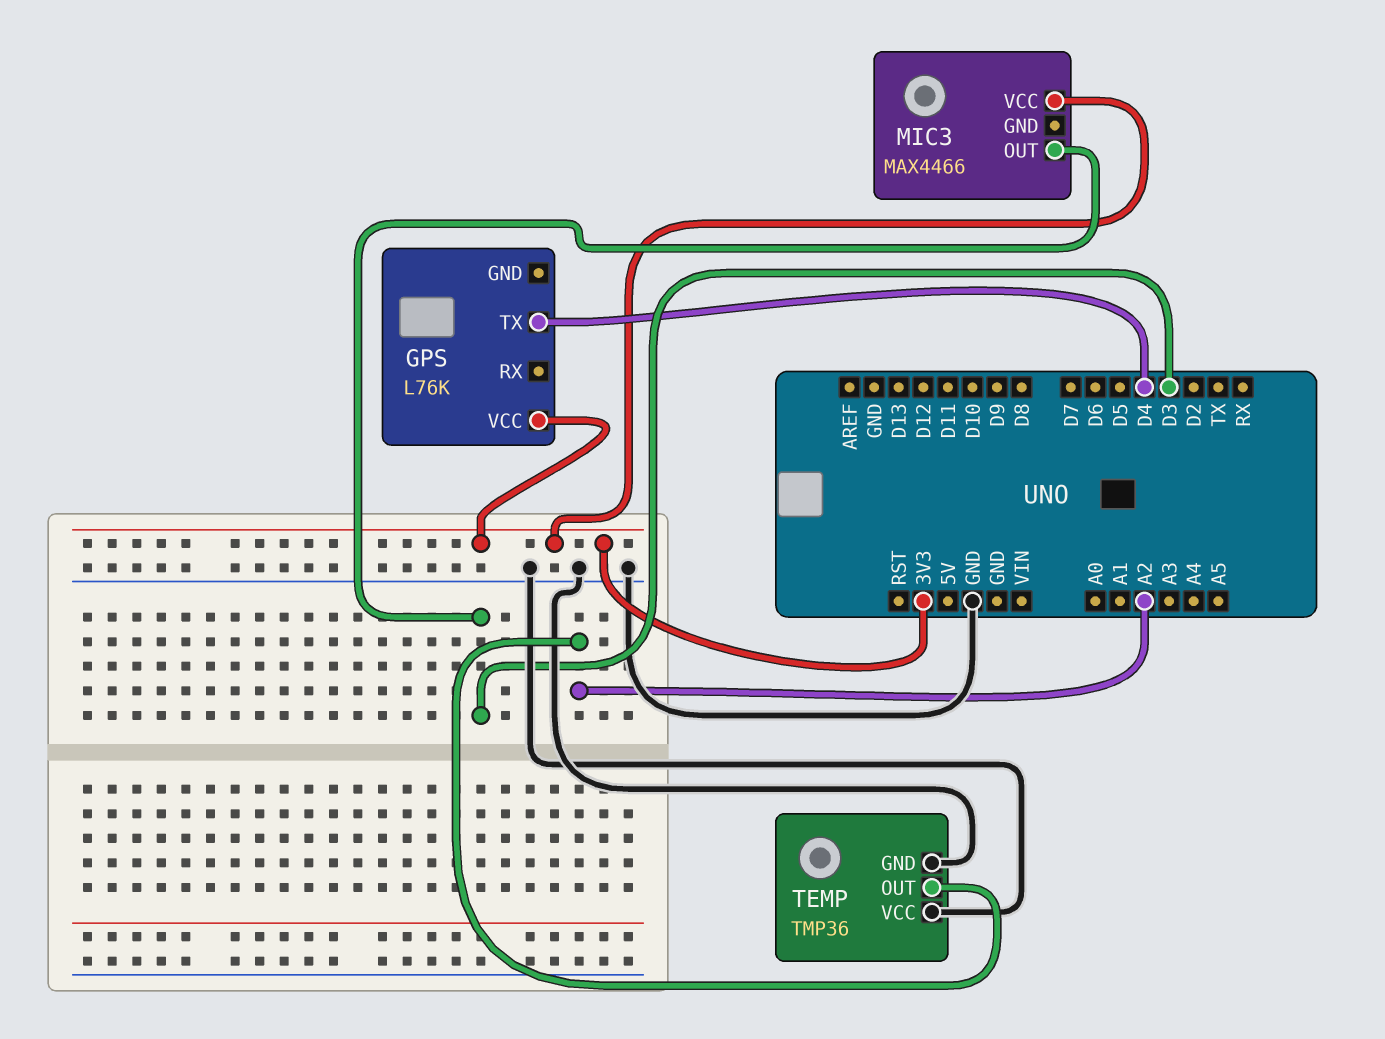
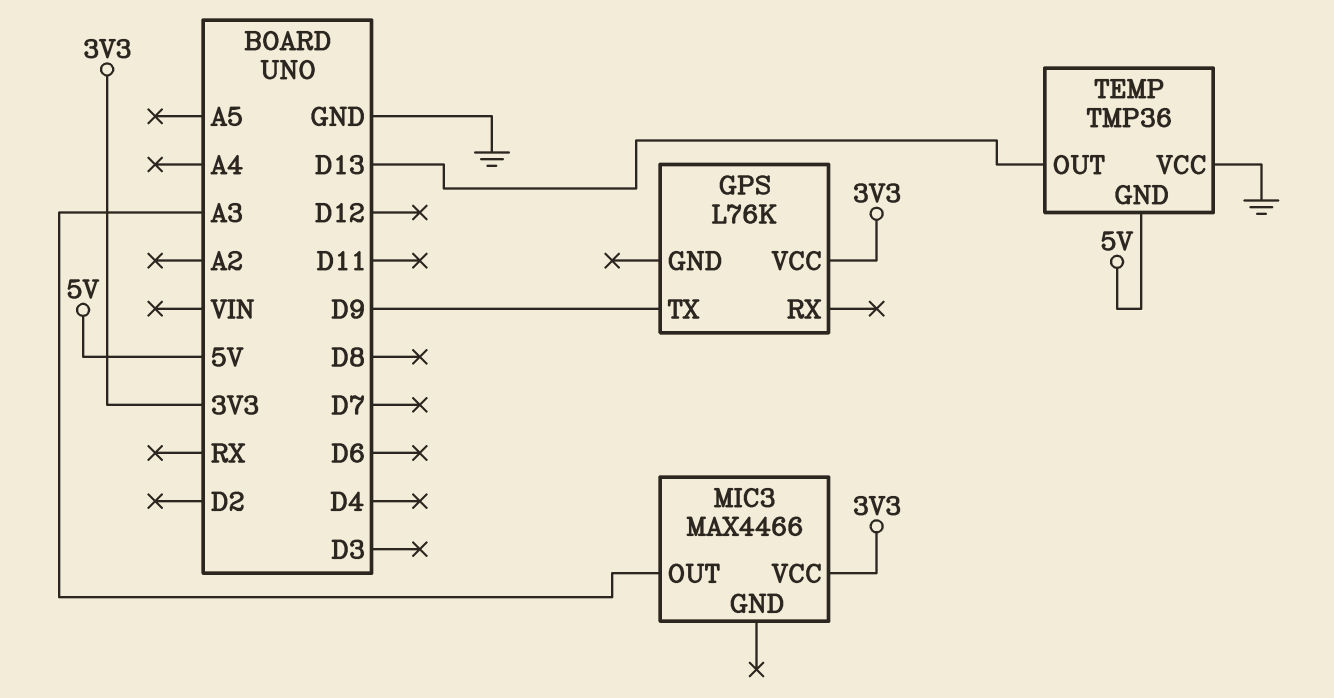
GPS pin TX: D4 -> D9
MIC3 pin OUT: D3 -> A3
TEMP pin GND: GND -> 5V
TEMP pin OUT: A2 -> D13

